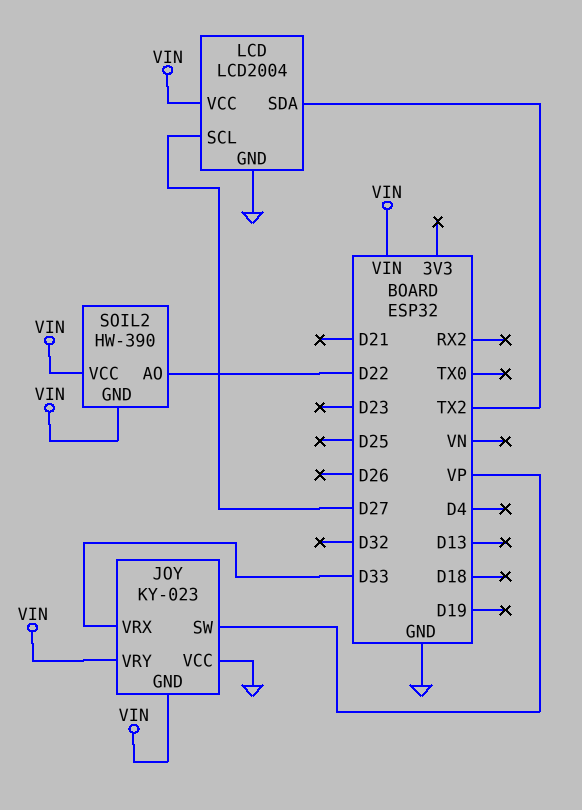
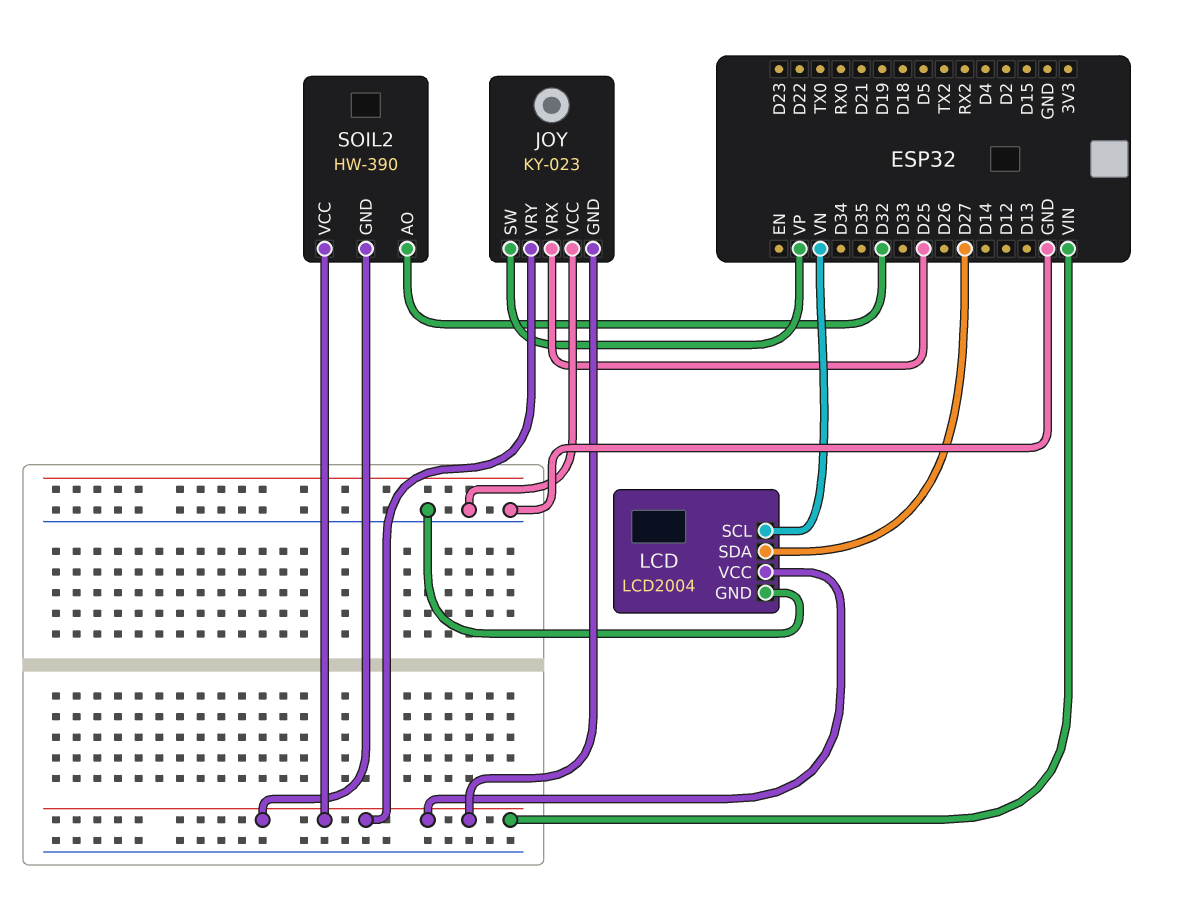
JOY pin VRX: D33 -> D25
LCD pin SCL: D27 -> VN
LCD pin SDA: TX2 -> D27
SOIL2 pin AO: D22 -> D32

